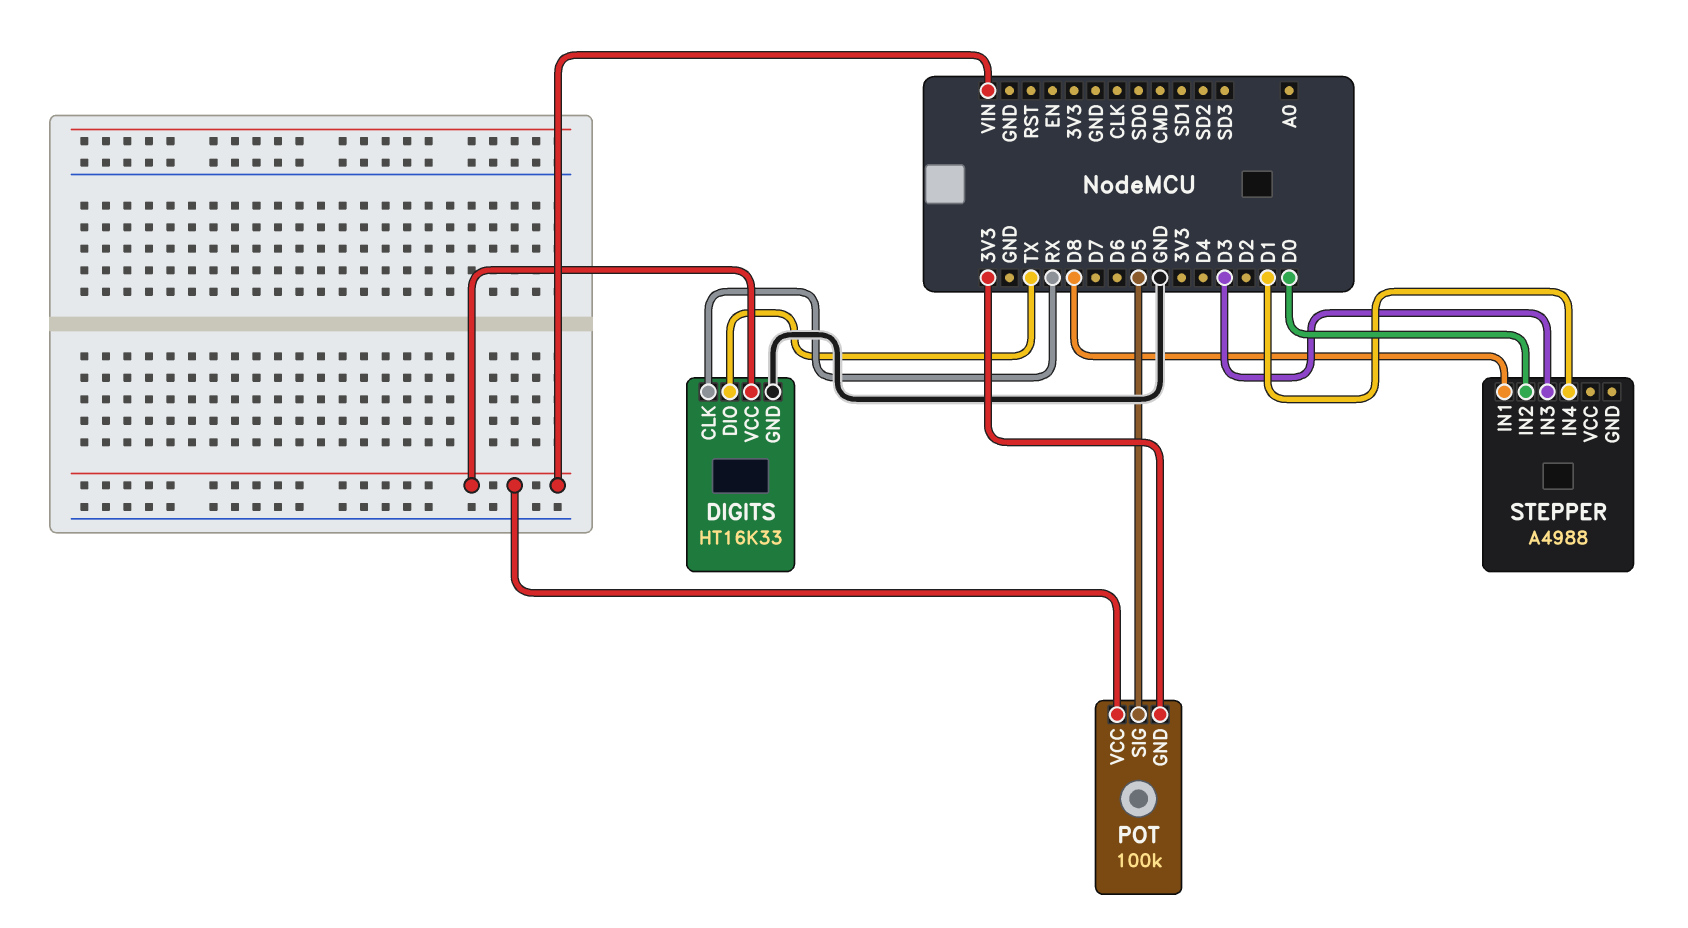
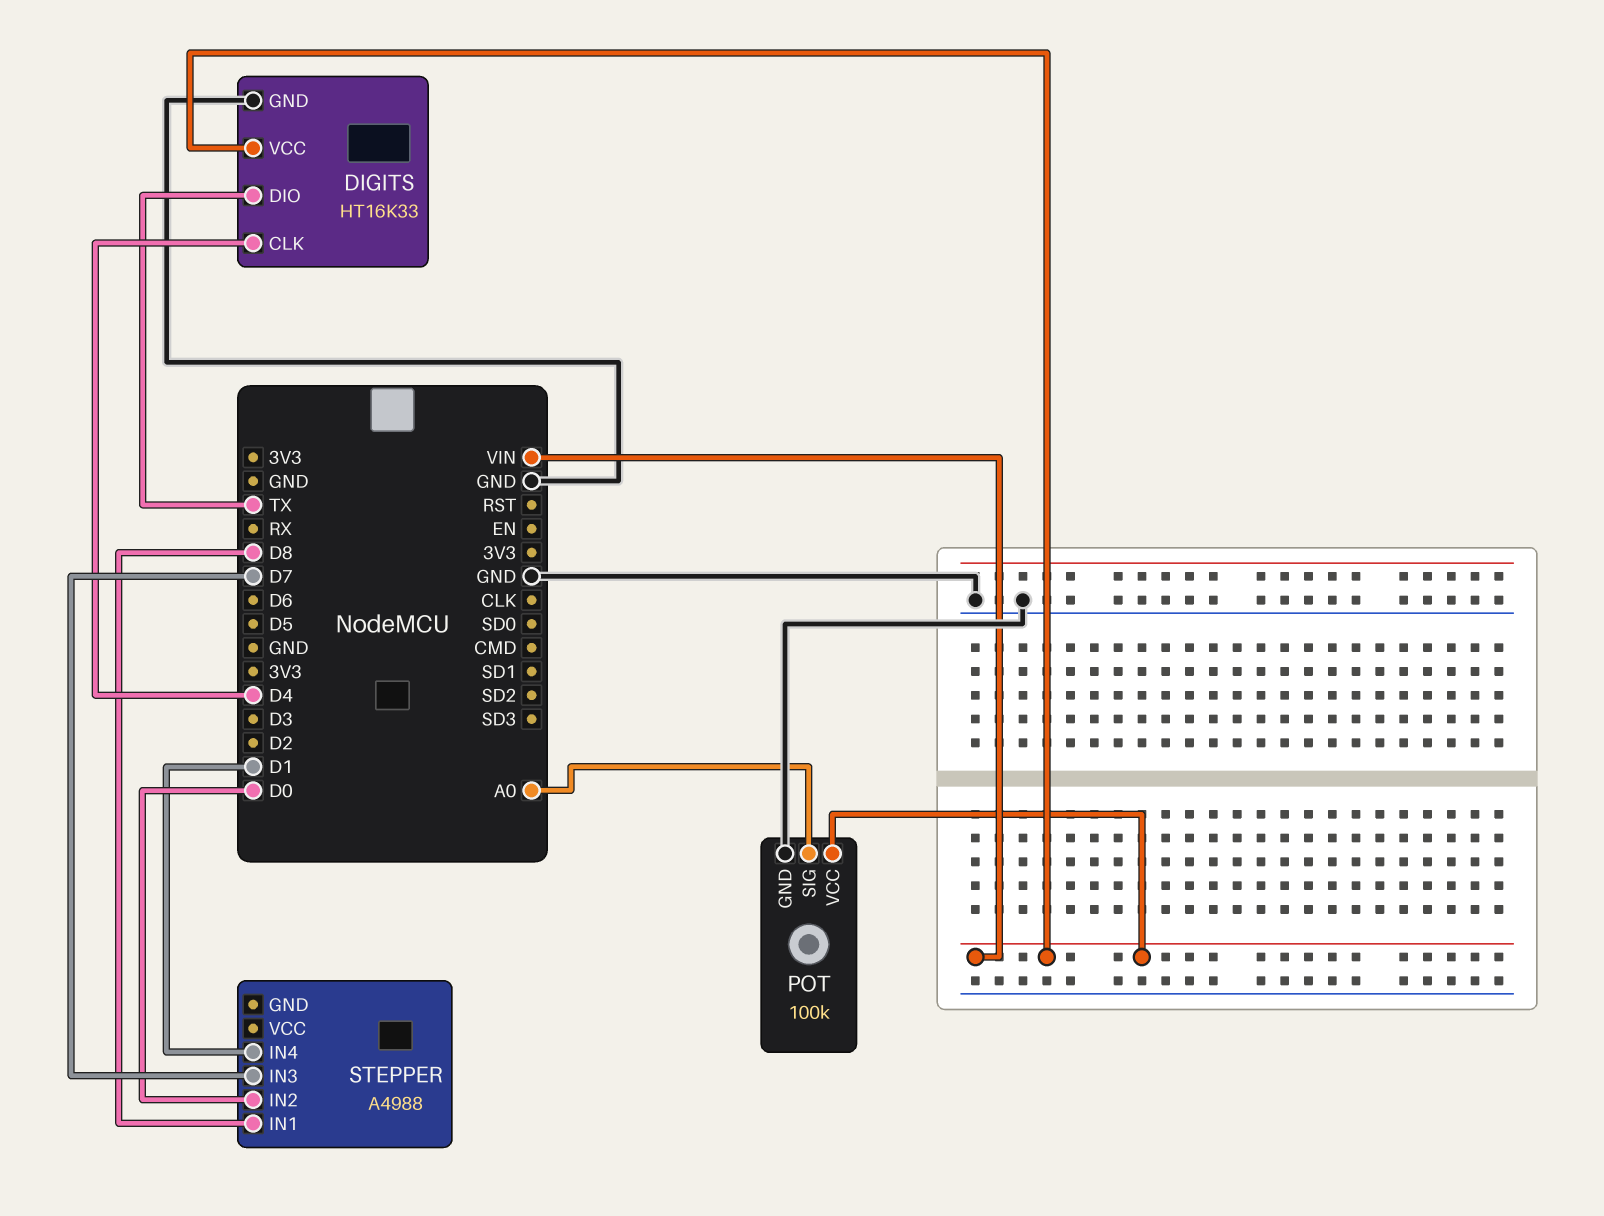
DIGITS pin CLK: RX -> D4
POT pin GND: 3V3 -> GND
POT pin SIG: D5 -> A0
STEPPER pin IN3: D3 -> D7

